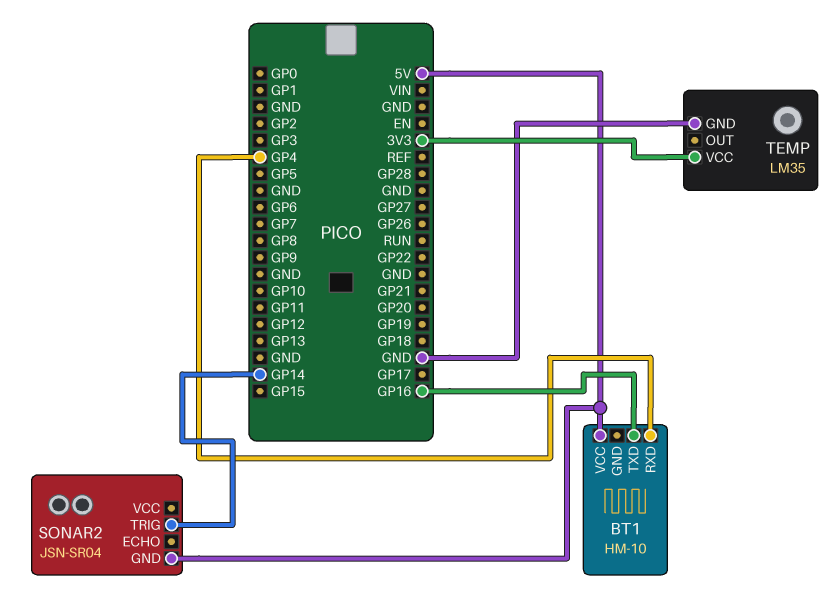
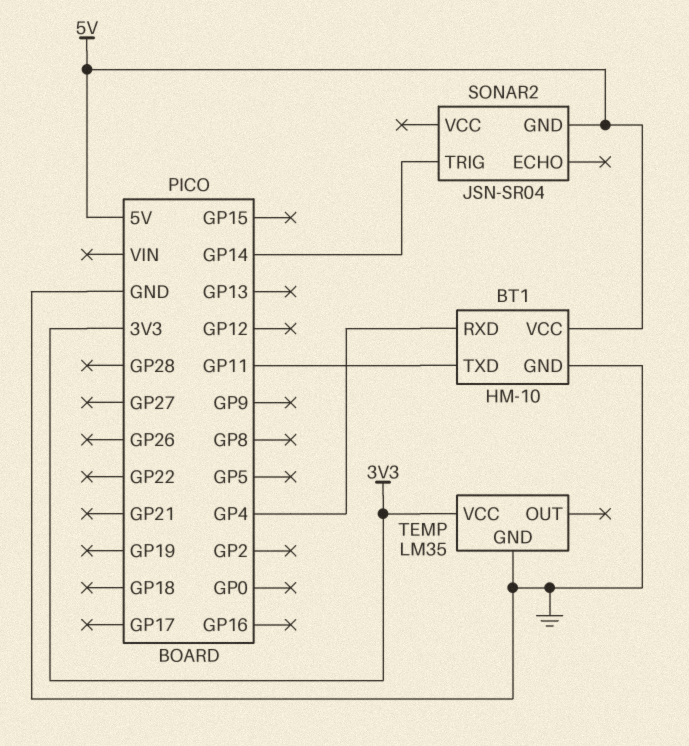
BT1 pin GND: none -> GND
BT1 pin TXD: GP16 -> GP11

